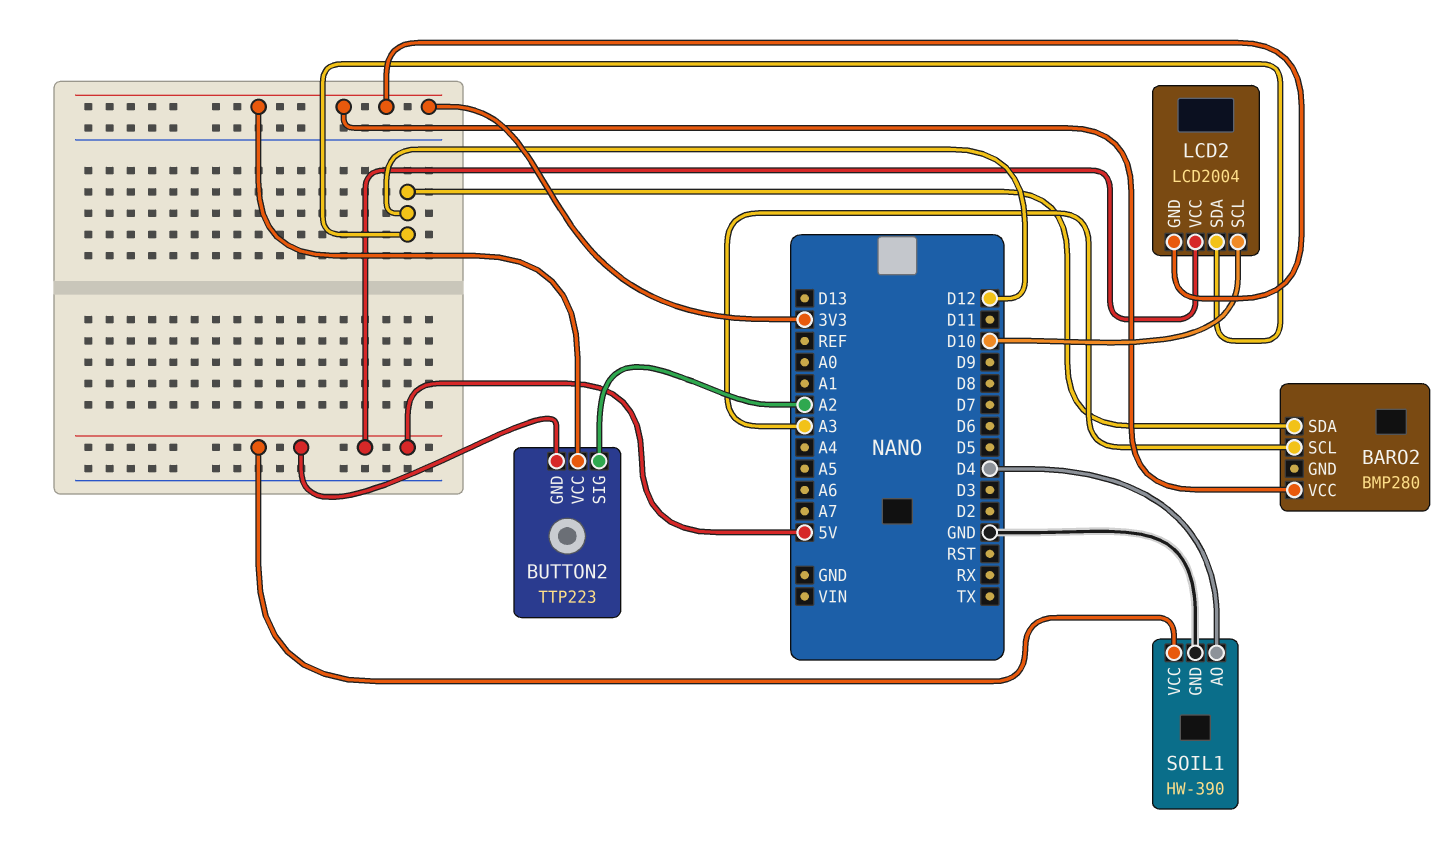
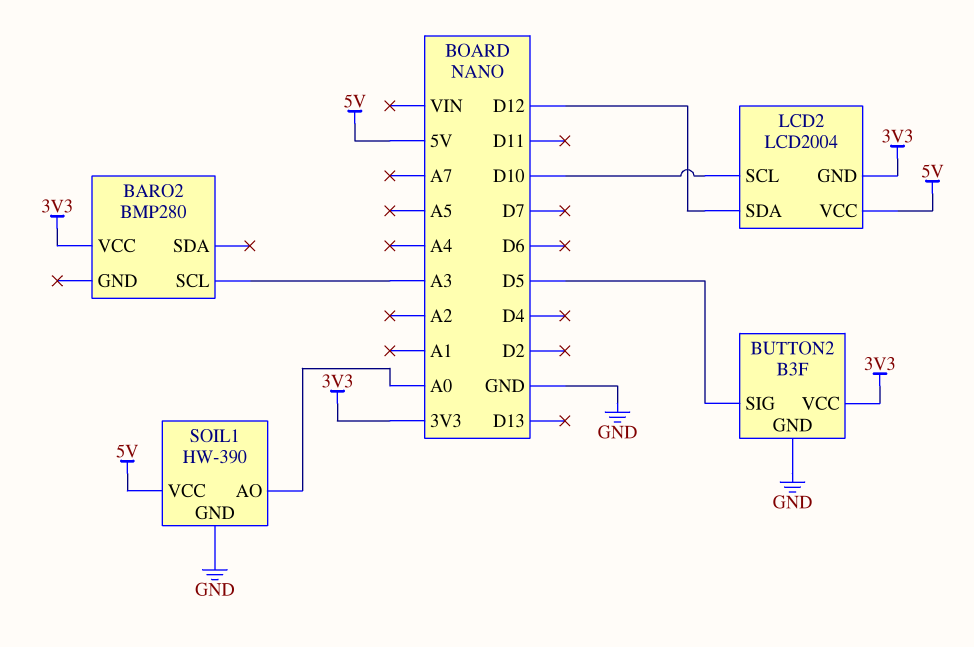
BARO2 pin SDA: D12 -> none
BUTTON2: TTP223 -> B3F
BUTTON2 pin GND: 5V -> GND
BUTTON2 pin SIG: A2 -> D5
SOIL1 pin AO: D4 -> A0

